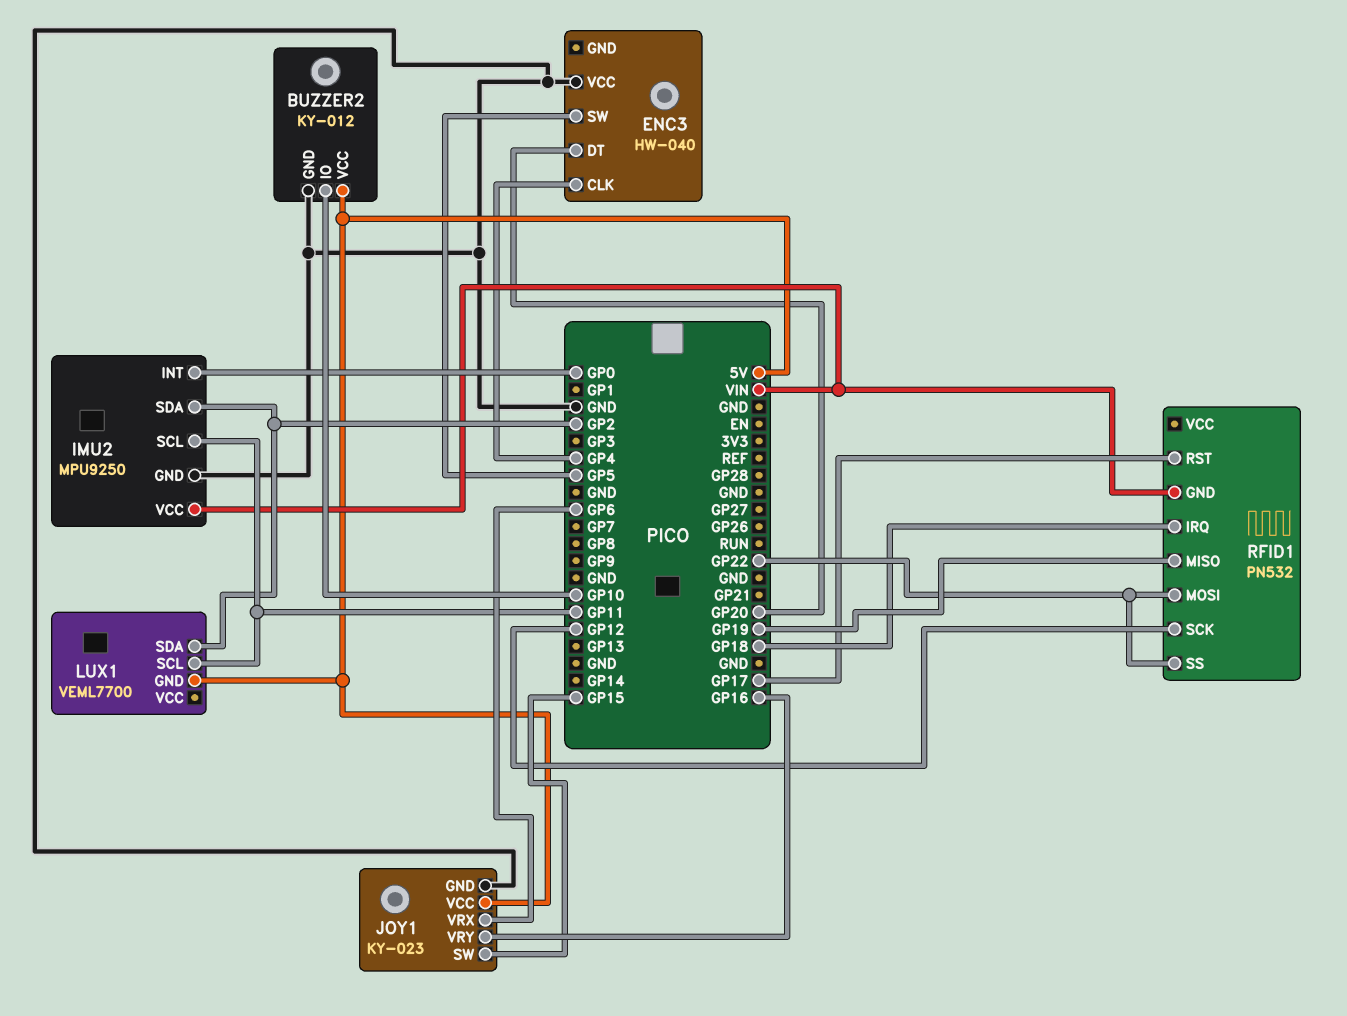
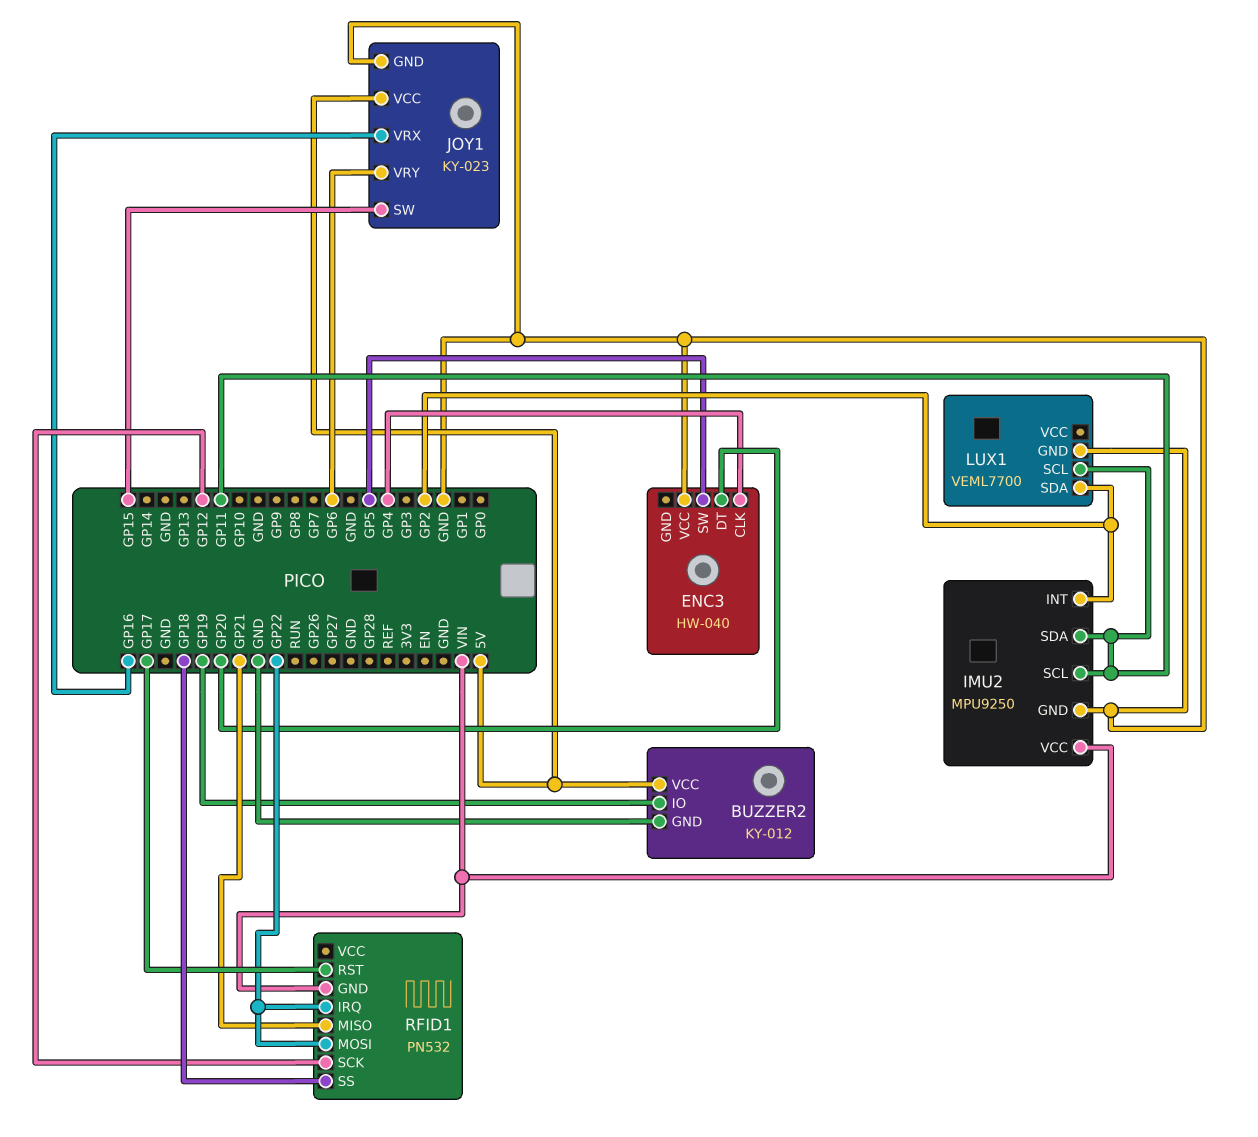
BUZZER2 pin IO: GP10 -> GP19
IMU2 pin INT: GP0 -> GP2
IMU2 pin SDA: GP2 -> GP11
JOY1 pin VRX: GP6 -> GP16
JOY1 pin VRY: GP16 -> GP6
LUX1 pin GND: 5V -> GND
RFID1 pin IRQ: GP18 -> GP22
RFID1 pin MISO: GP19 -> GP21
RFID1 pin SS: GP22 -> GP18

